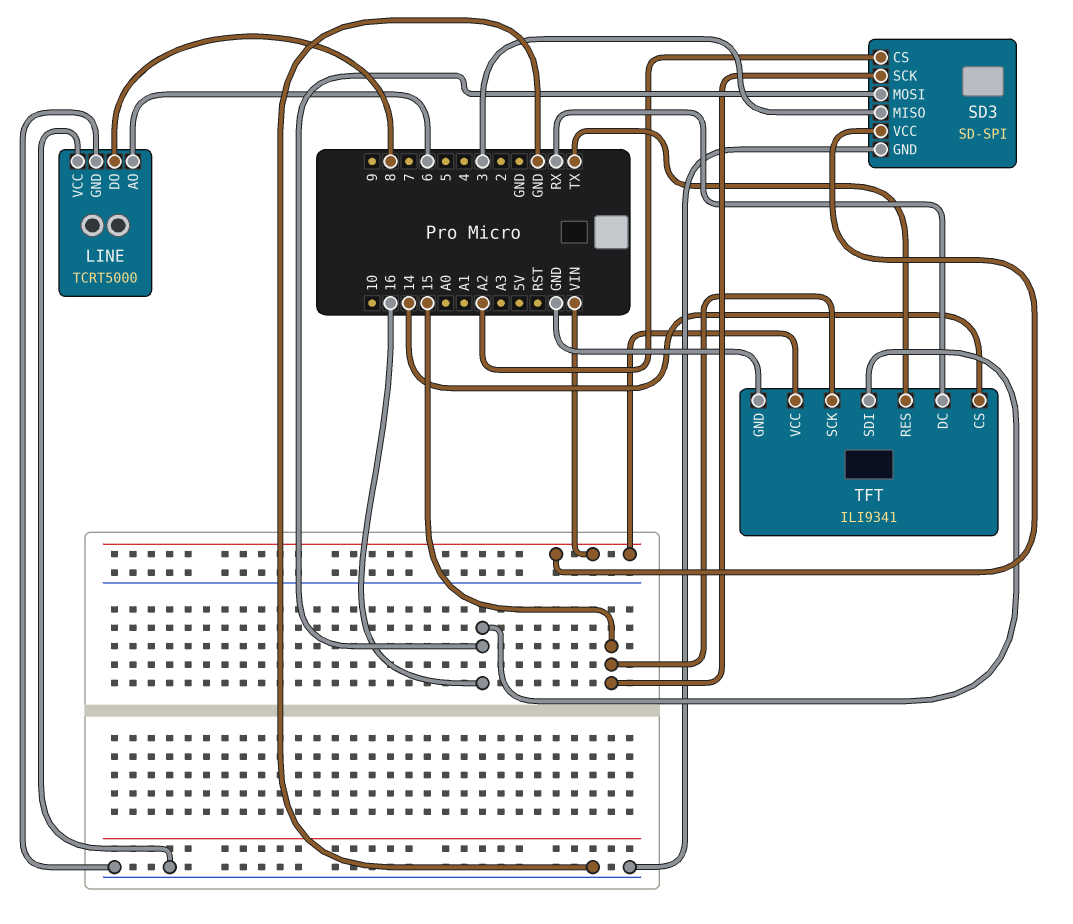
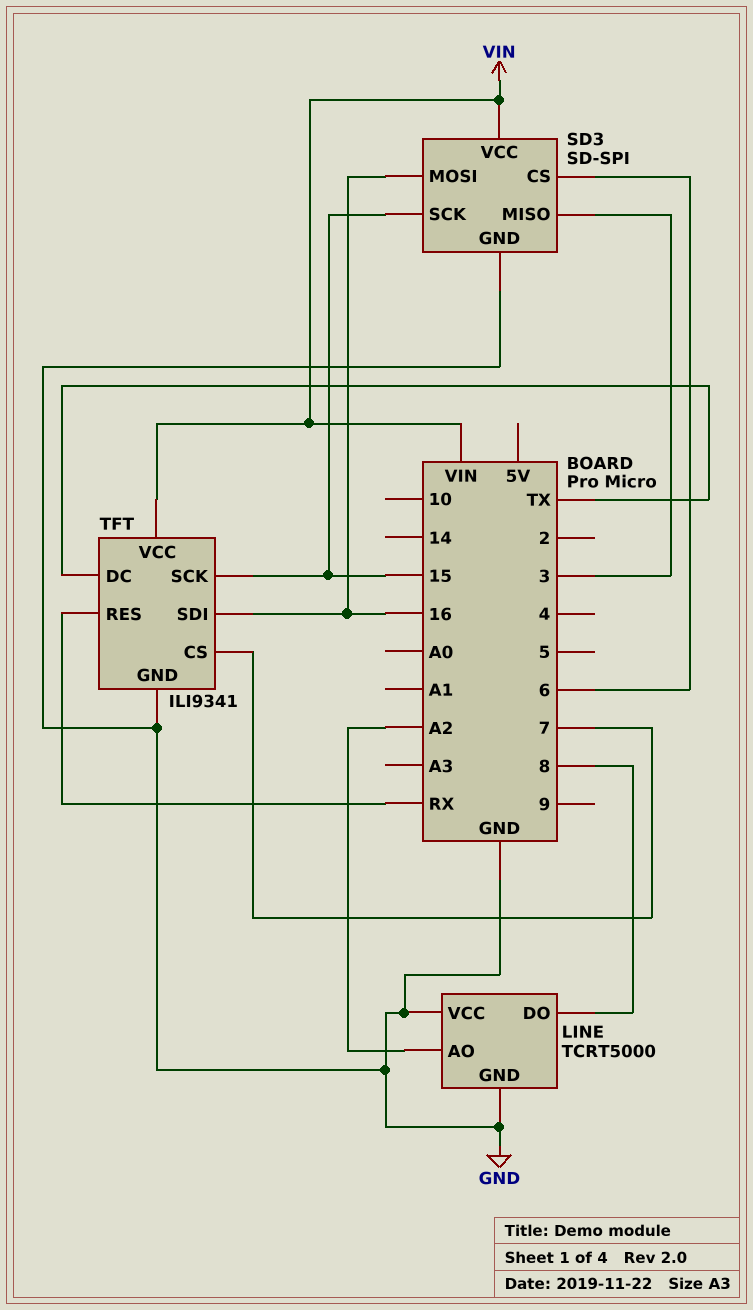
LINE pin AO: 6 -> A2
SD3 pin CS: A2 -> 6
TFT pin CS: 14 -> 7
TFT pin DC: RX -> TX
TFT pin RES: TX -> RX

